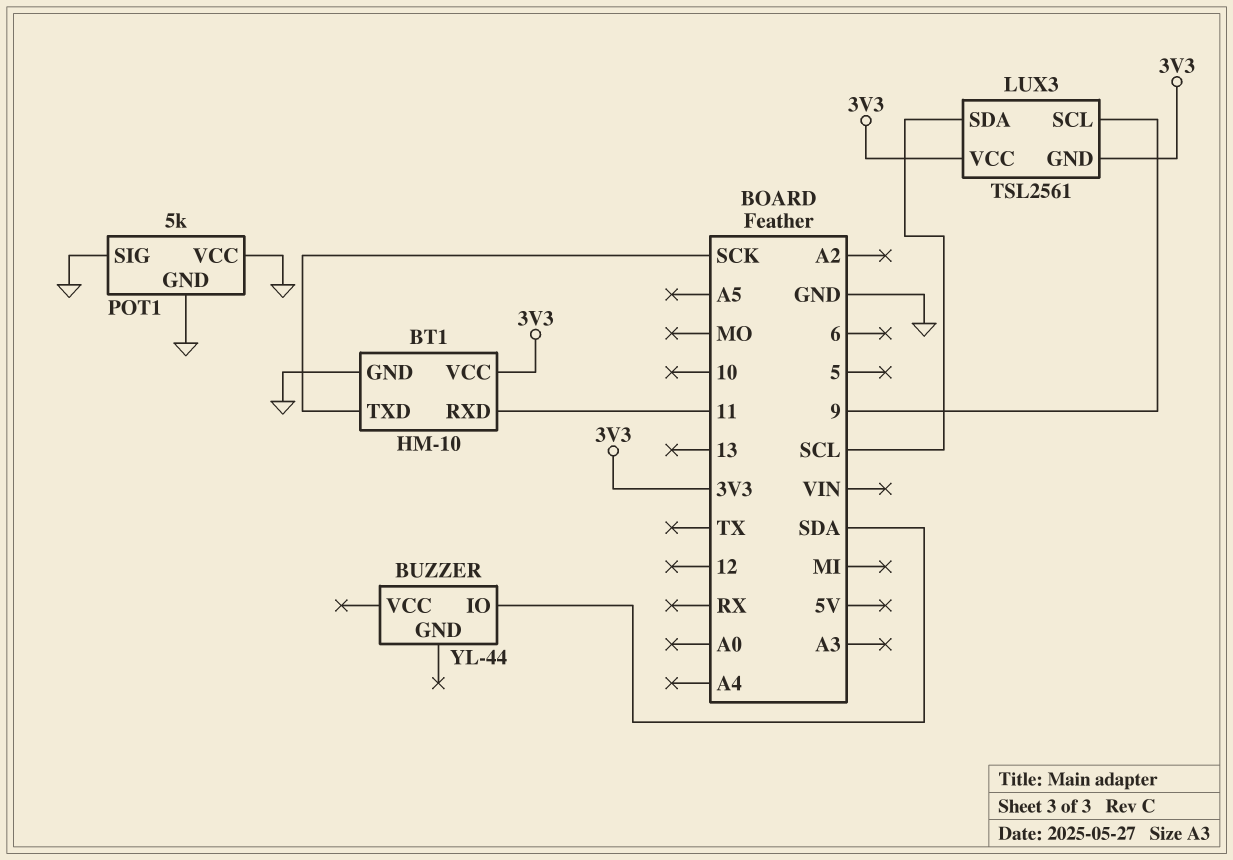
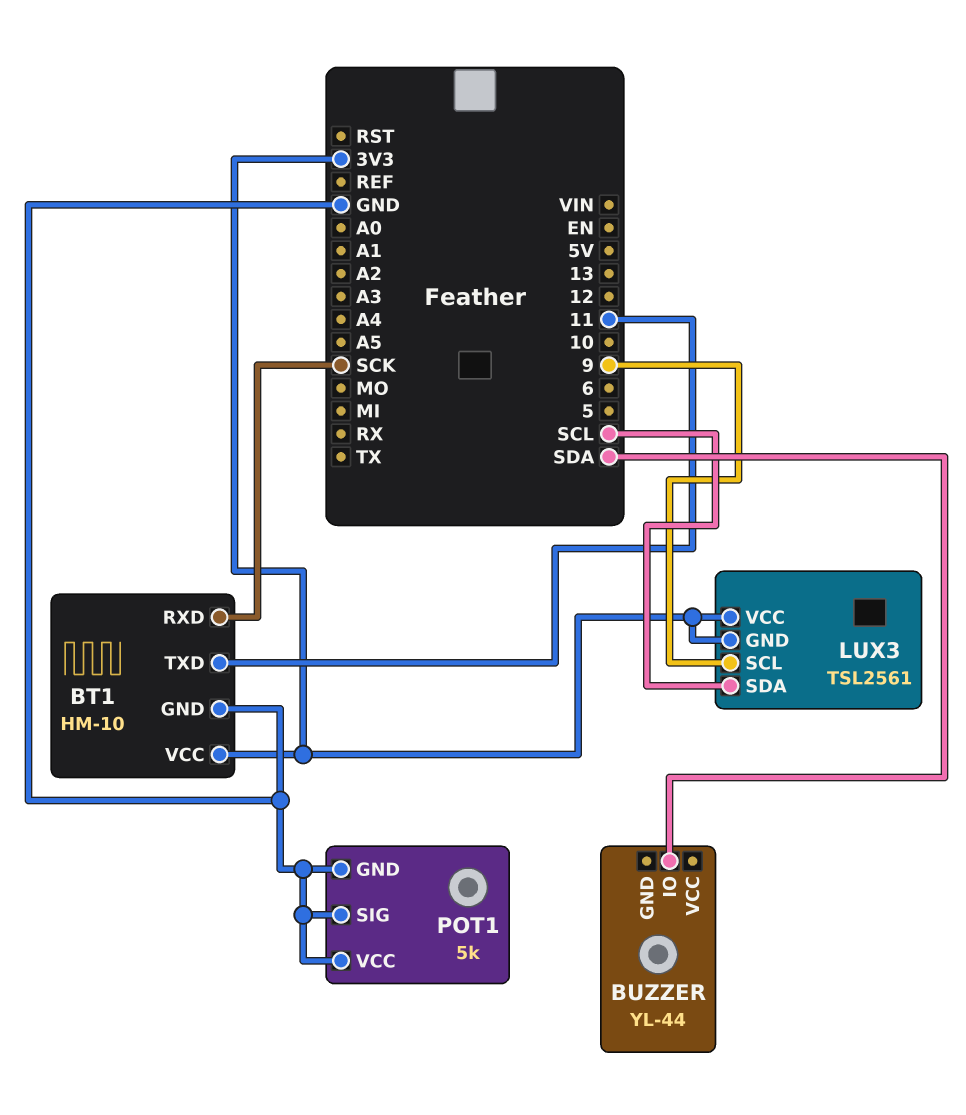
BT1 pin RXD: 11 -> SCK
BT1 pin TXD: SCK -> 11

